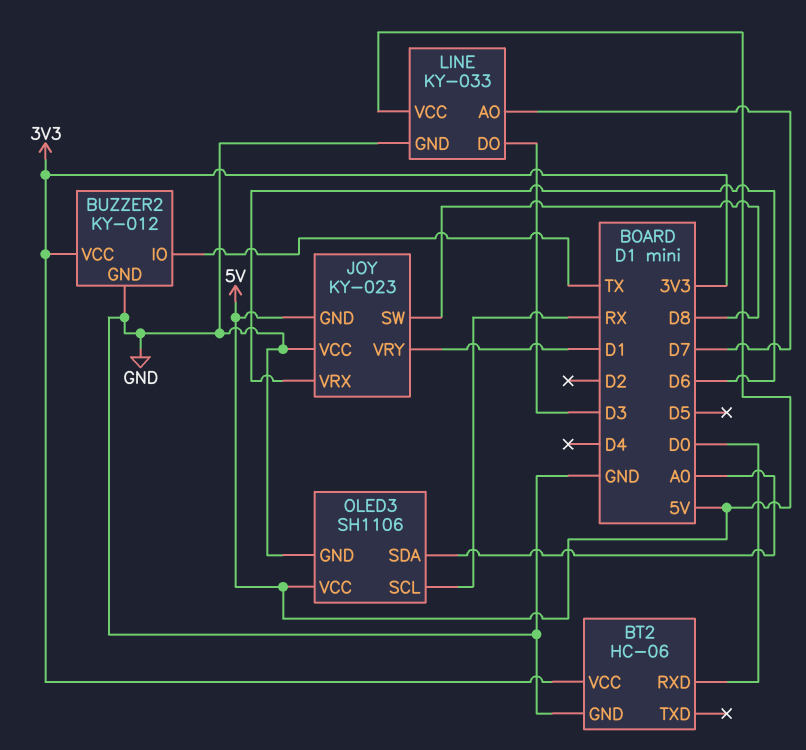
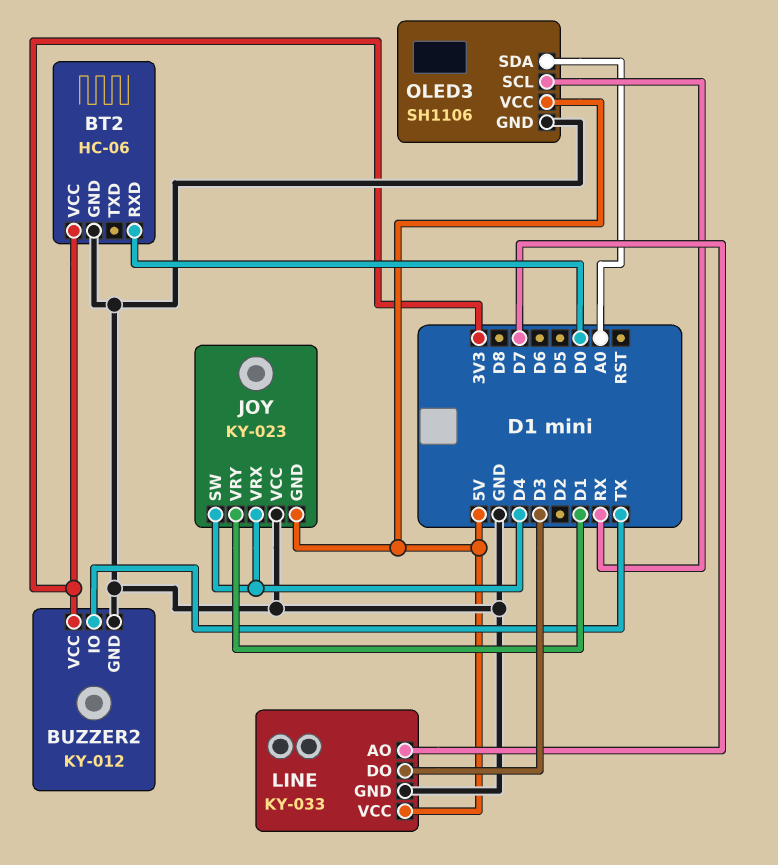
JOY pin SW: D8 -> D4
JOY pin VRX: D6 -> D4

